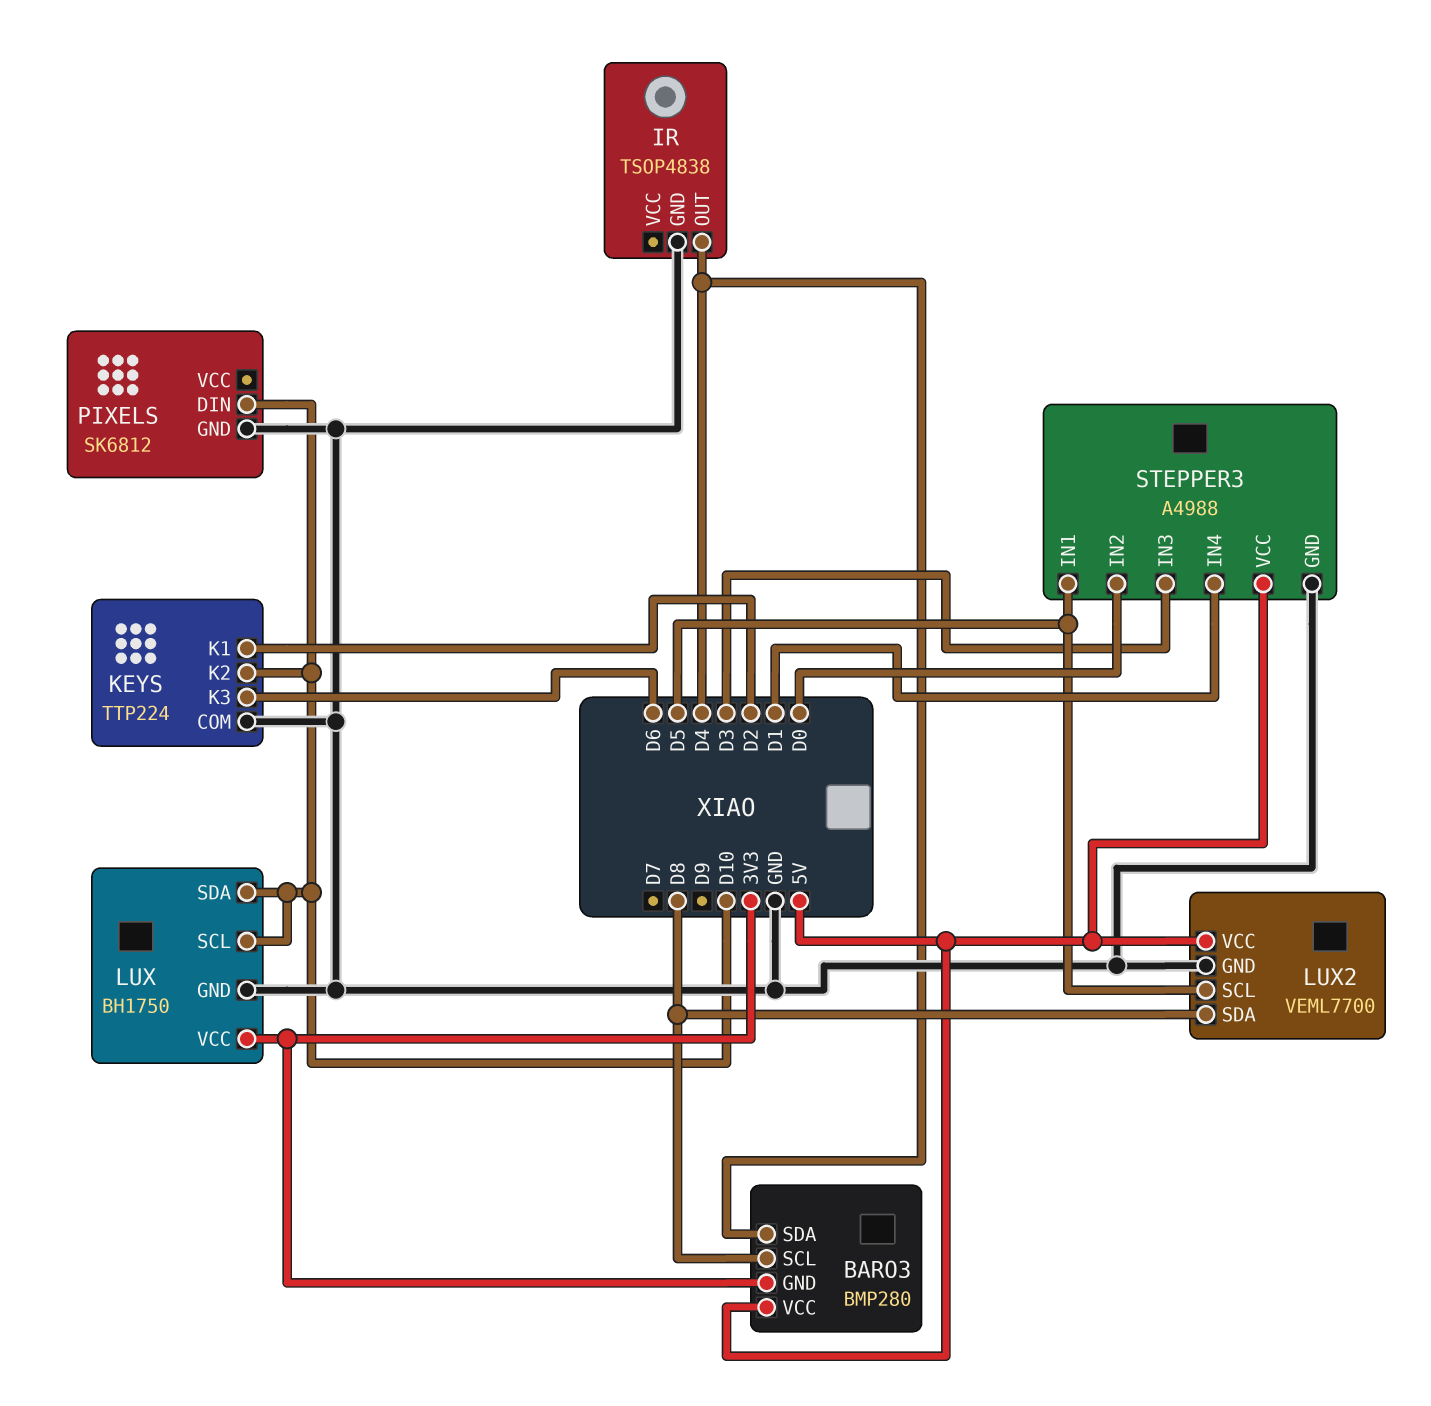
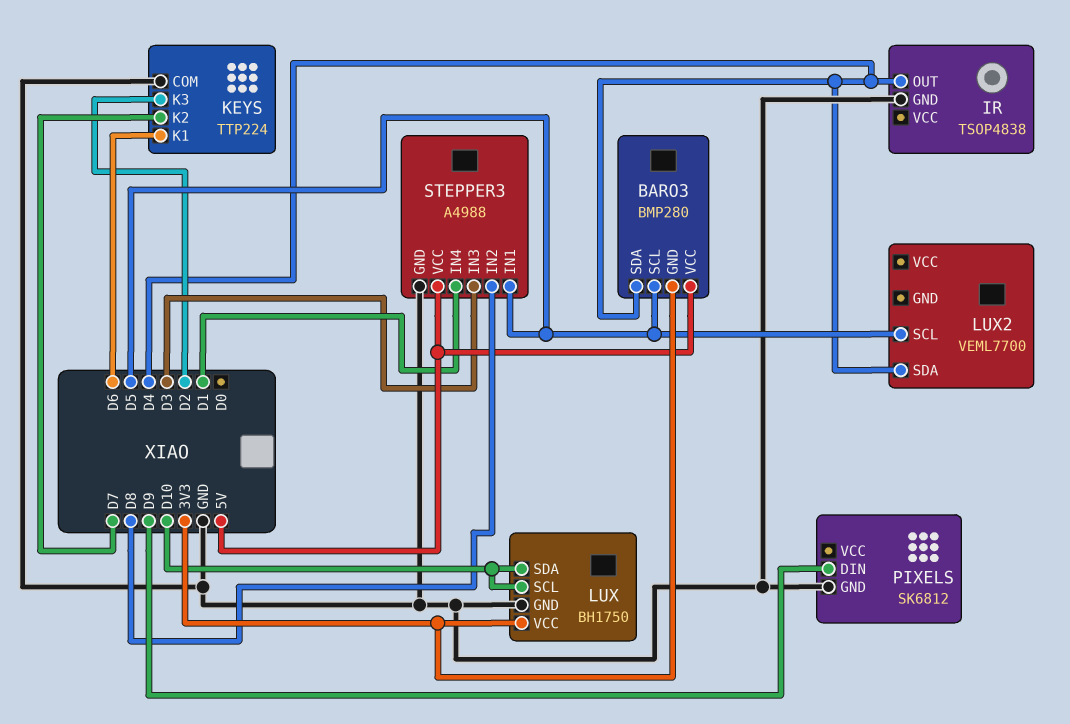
BARO3 pin SCL: D8 -> D5
KEYS pin K1: D2 -> D6
KEYS pin K2: D10 -> D7
KEYS pin K3: D6 -> D2
LUX2 pin GND: GND -> none
LUX2 pin SDA: D8 -> D4
LUX2 pin VCC: 5V -> none
PIXELS pin DIN: D10 -> D9
STEPPER3 pin IN2: D0 -> D8

